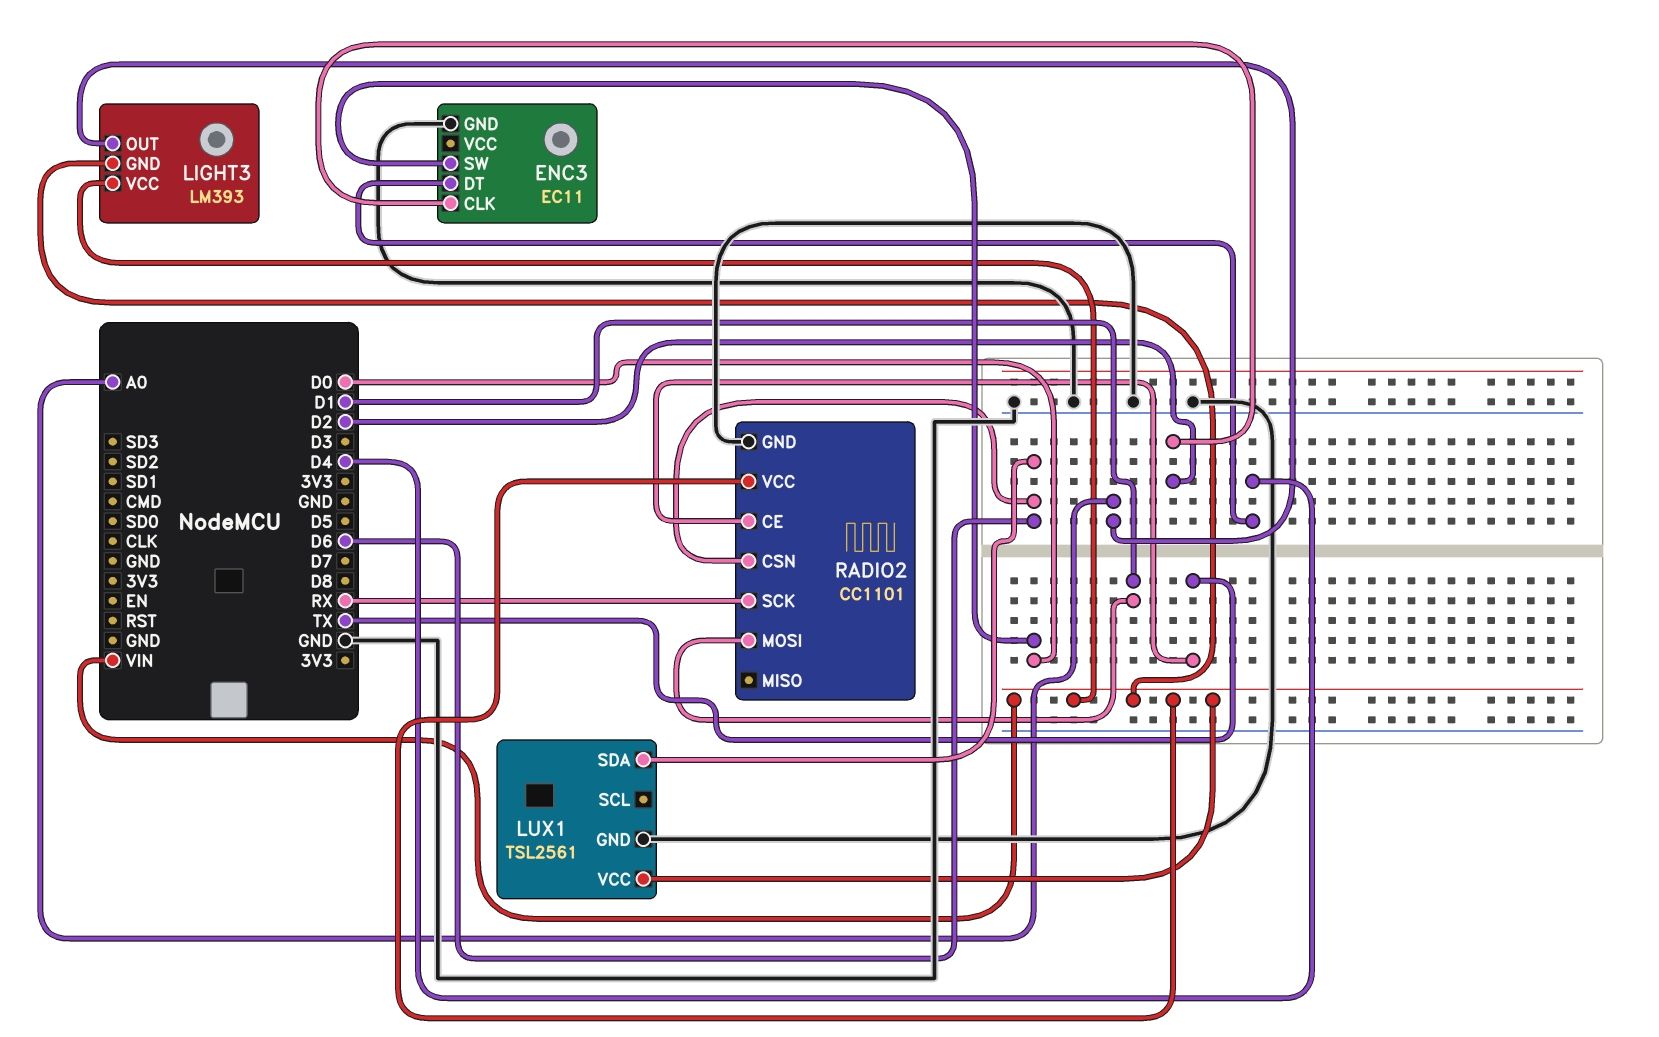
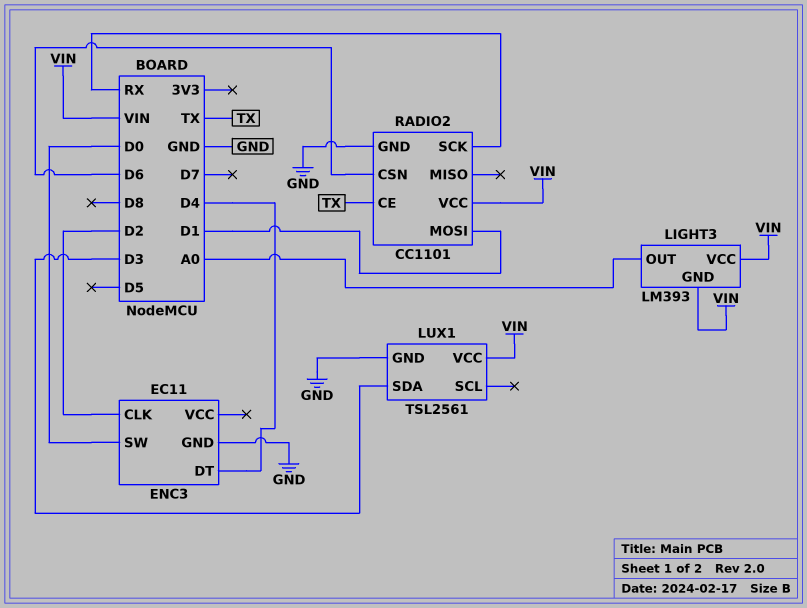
LUX1 pin SDA: D6 -> D3

